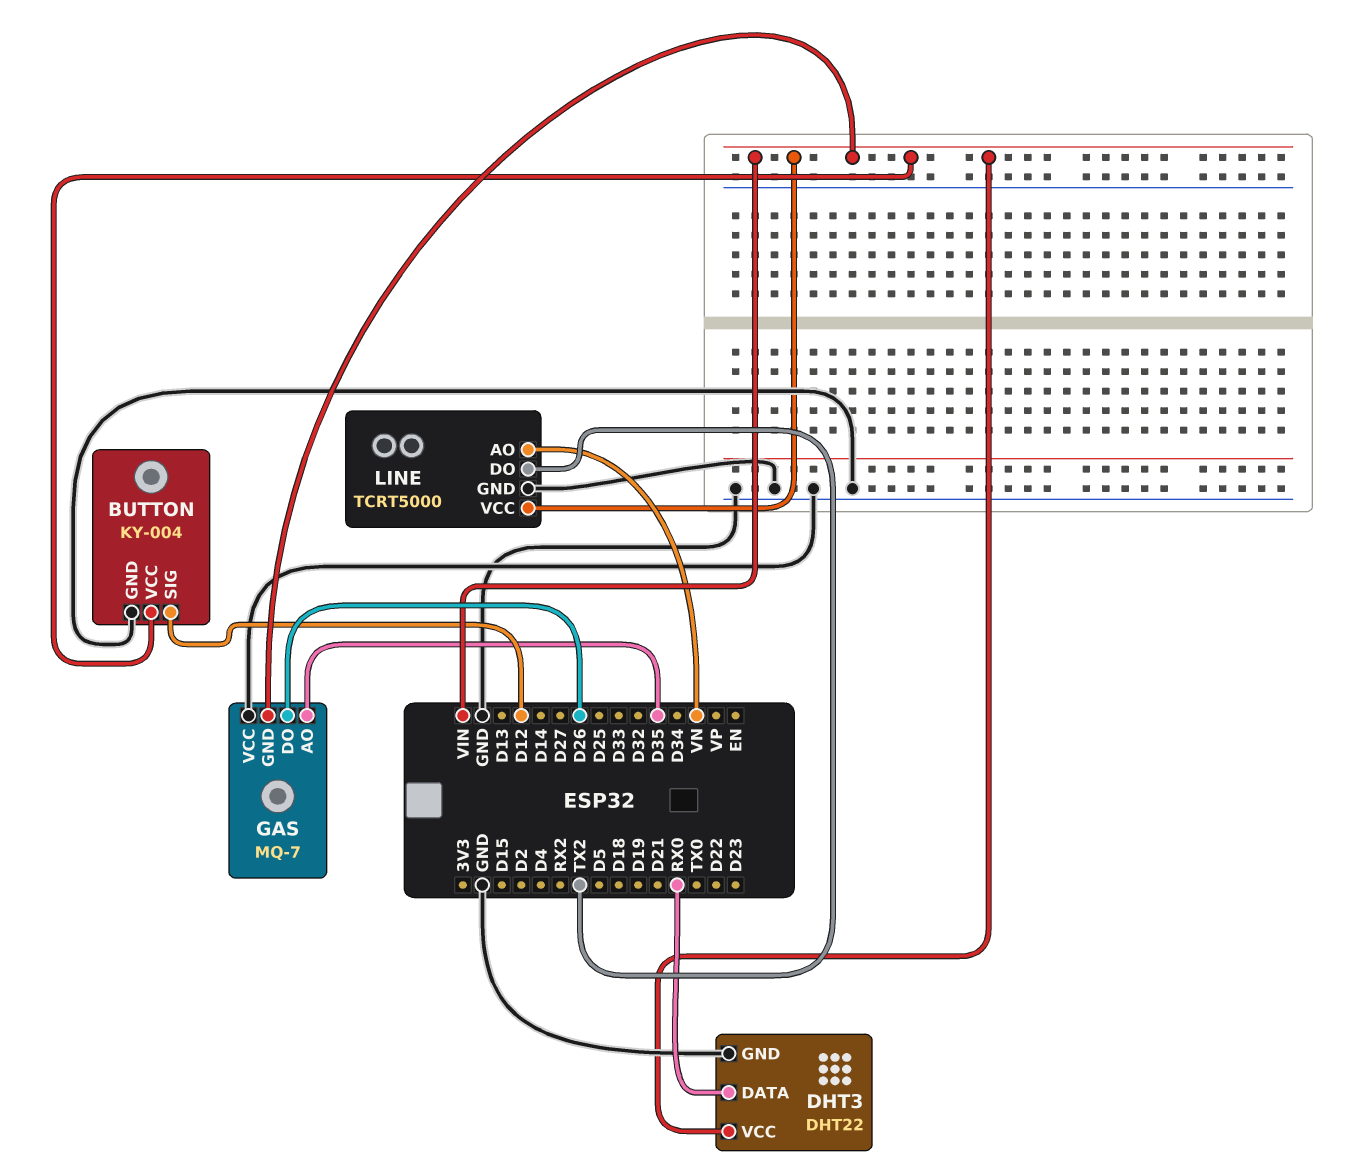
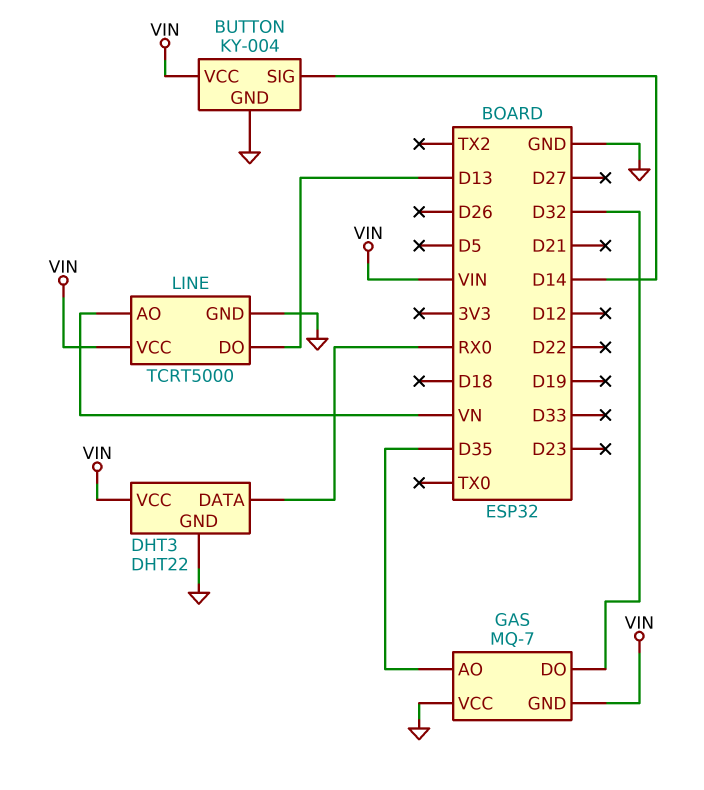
BUTTON pin SIG: D12 -> D14
GAS pin DO: D26 -> D32
LINE pin DO: TX2 -> D13

